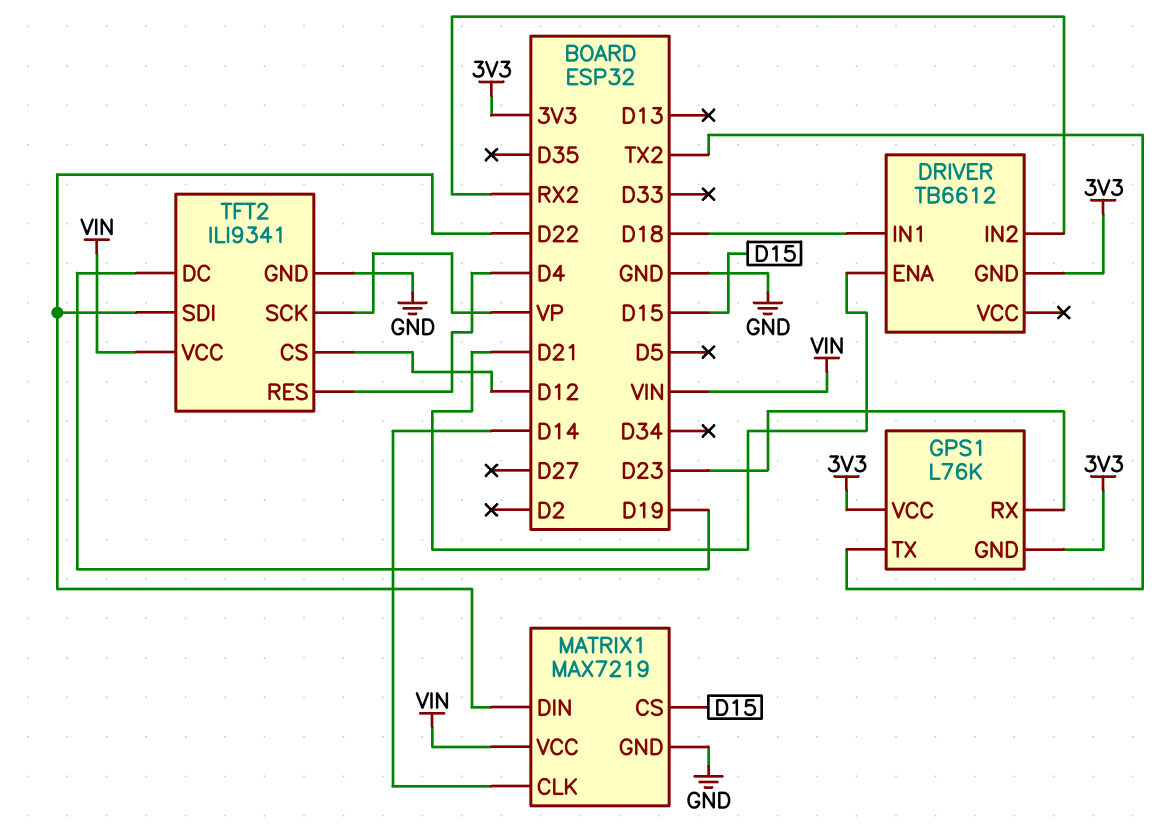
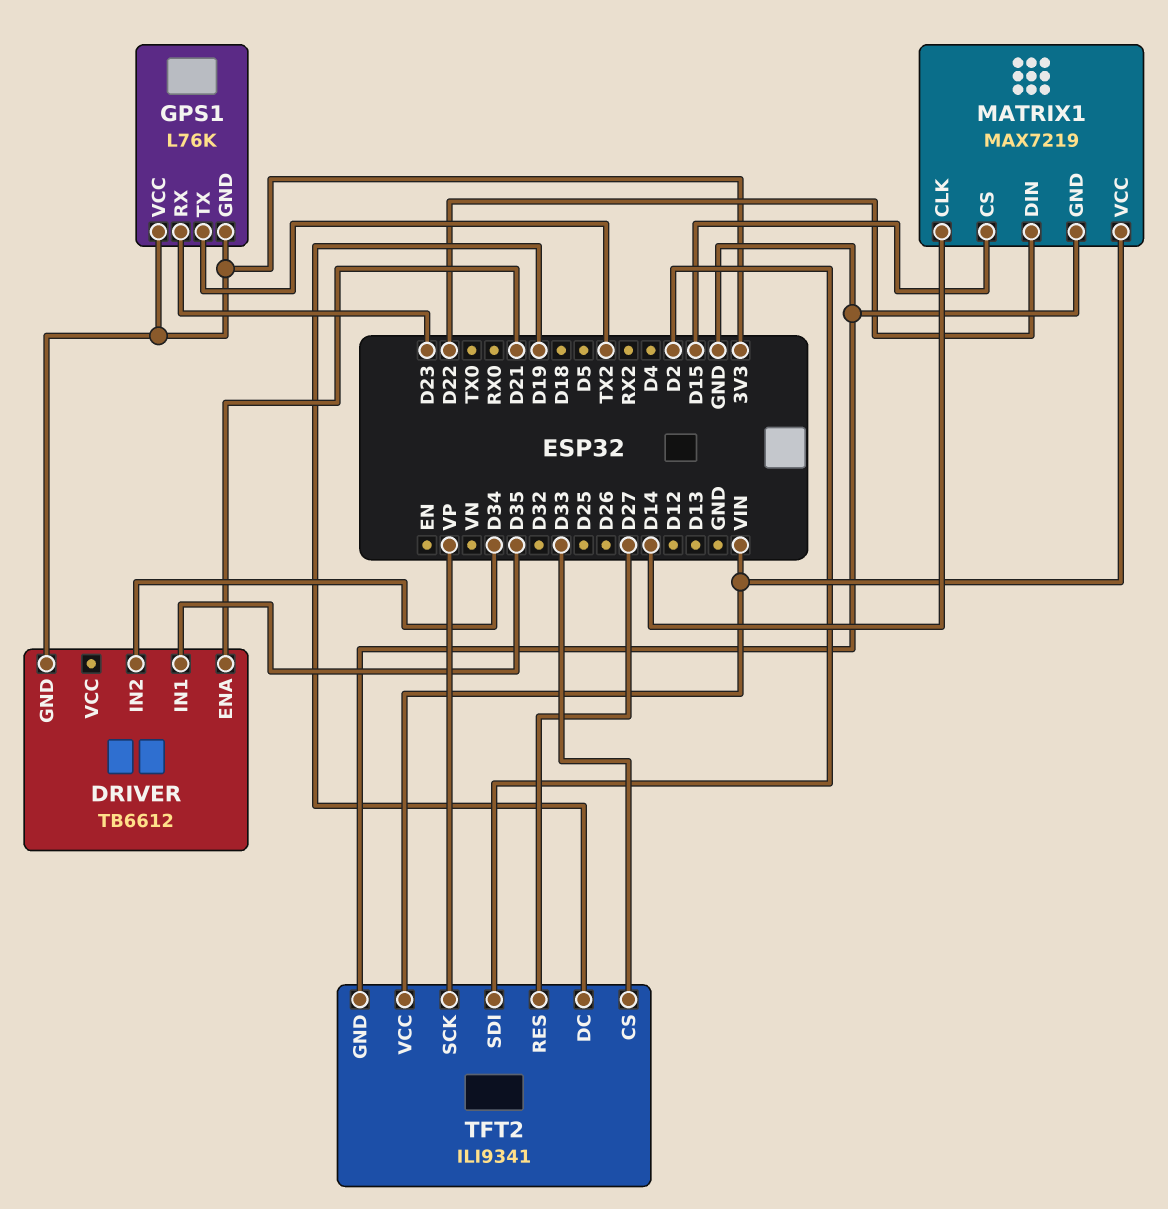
DRIVER pin IN1: D18 -> D35
DRIVER pin IN2: RX2 -> D34
TFT2 pin CS: D12 -> D33
TFT2 pin RES: D4 -> D27
TFT2 pin SDI: D22 -> D2

